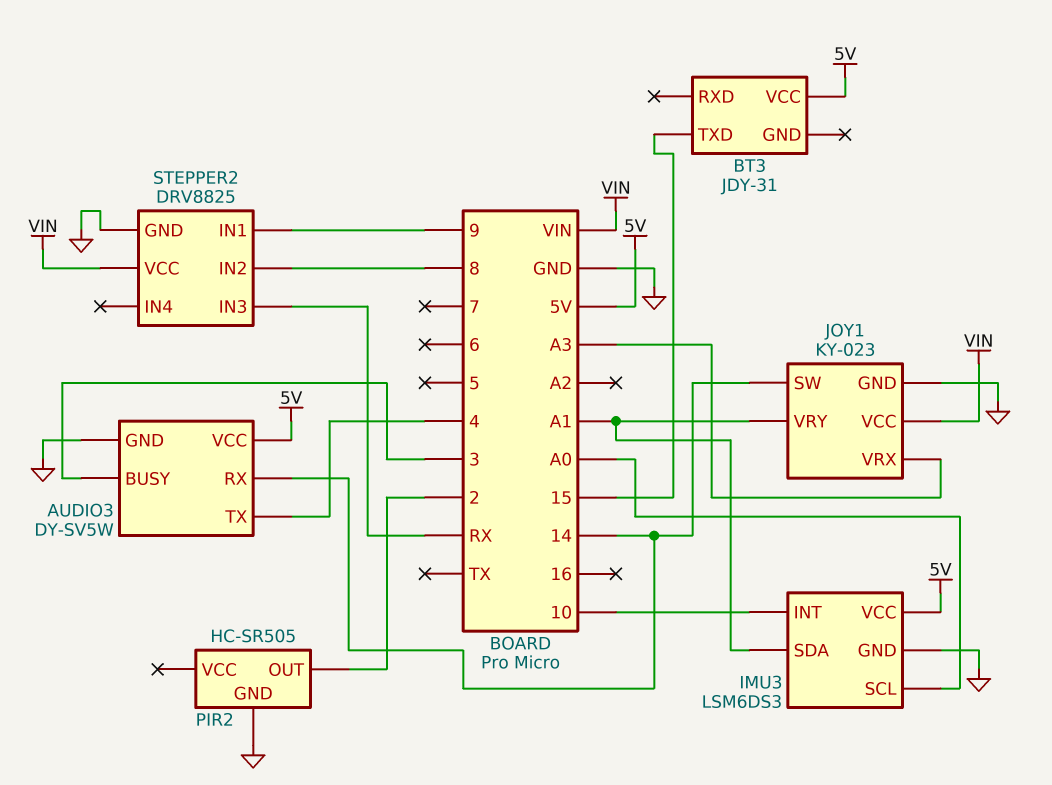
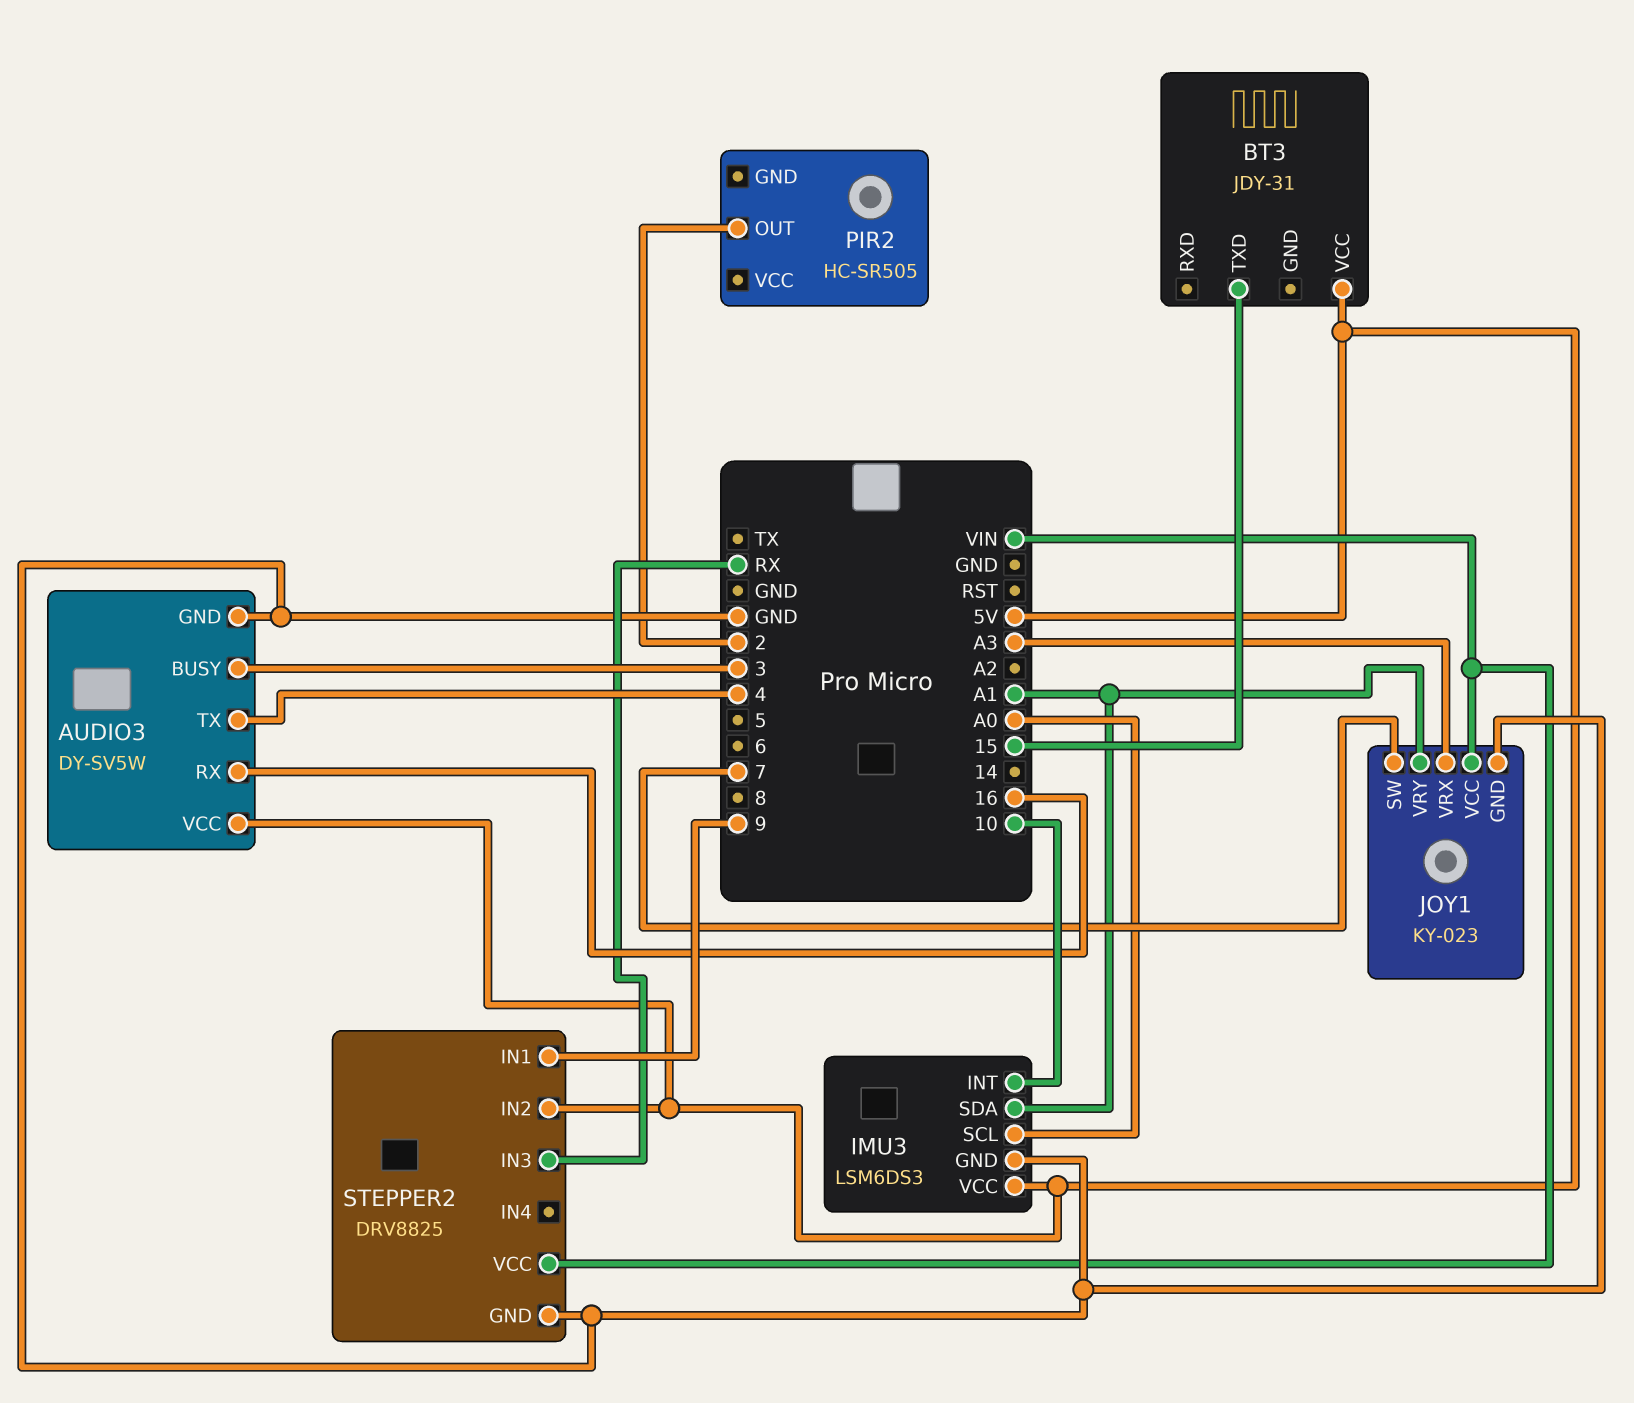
AUDIO3 pin RX: 14 -> 16
JOY1 pin SW: 14 -> 7
PIR2 pin GND: GND -> none
STEPPER2 pin IN2: 8 -> 5V

